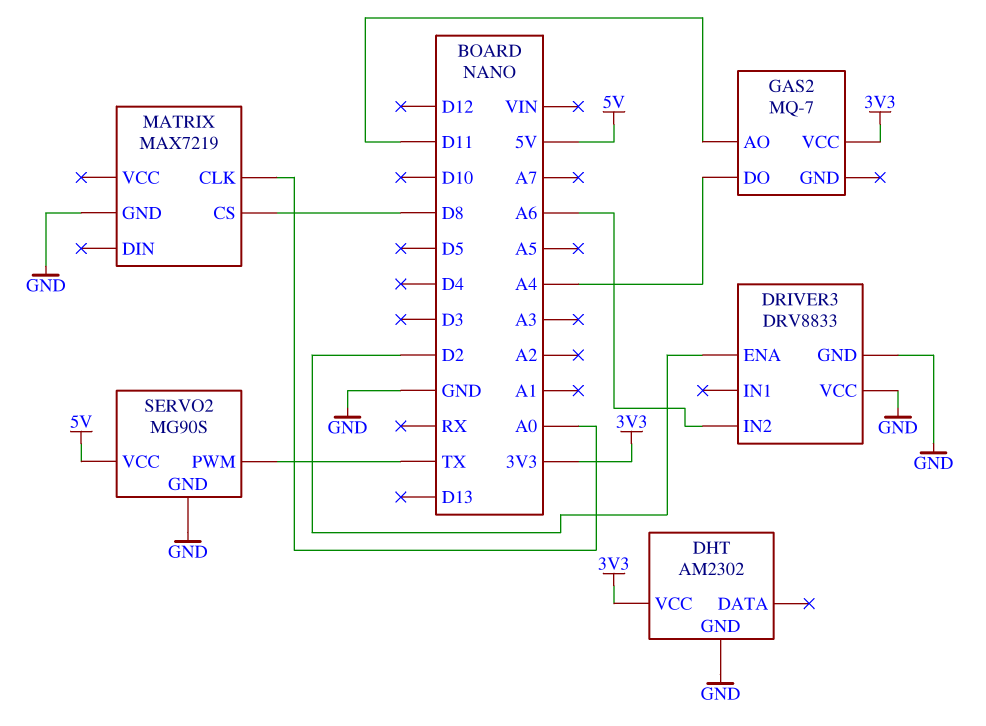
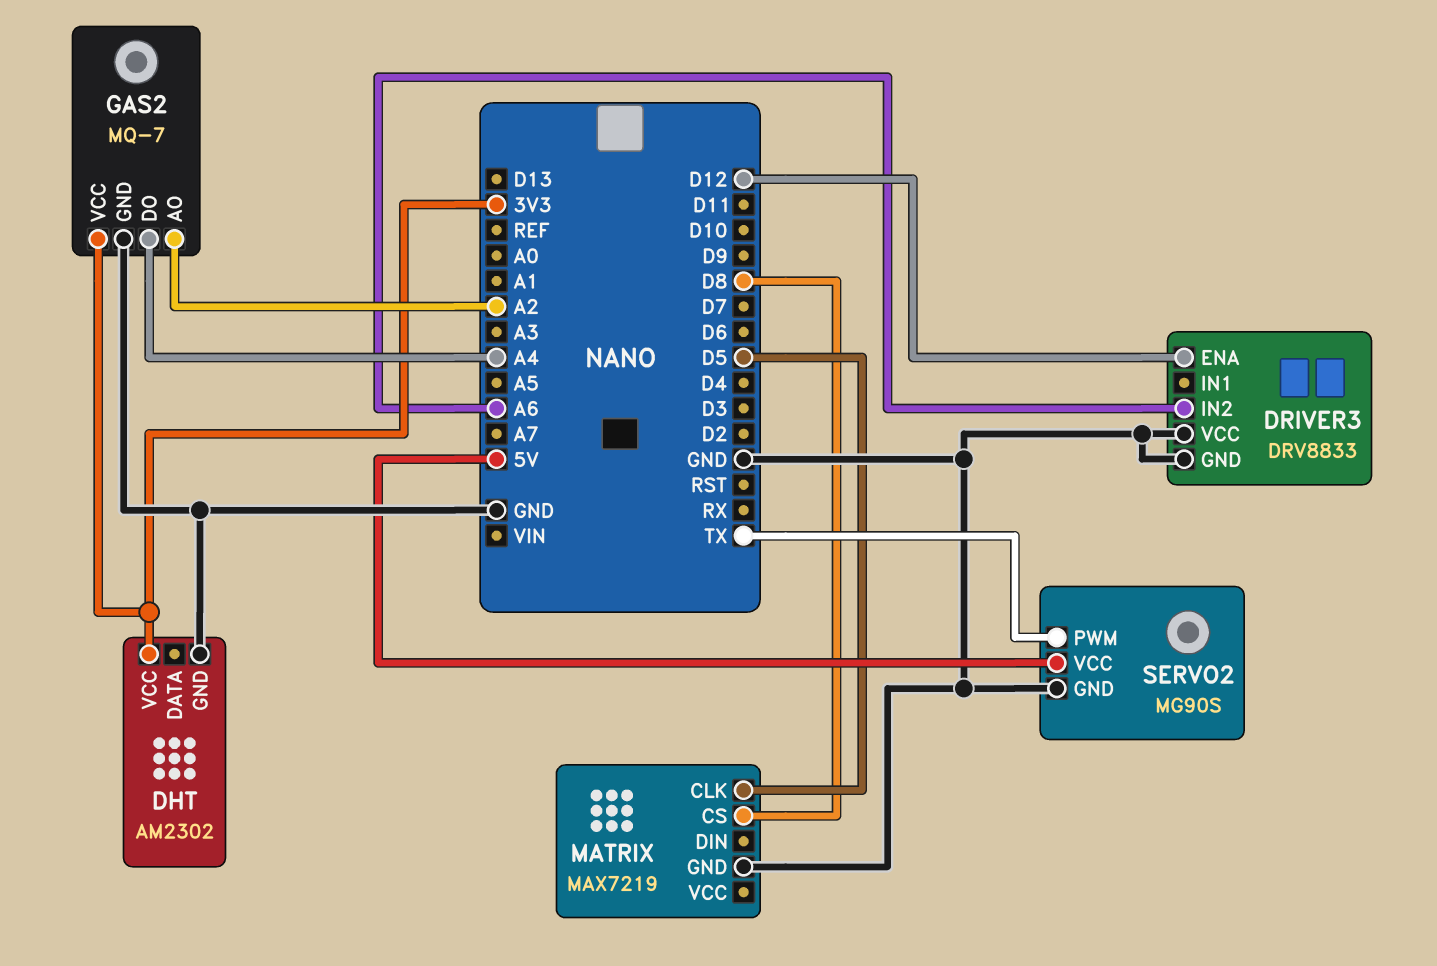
DRIVER3 pin ENA: D2 -> D12
GAS2 pin AO: D11 -> A2
GAS2 pin GND: none -> GND
MATRIX pin CLK: A0 -> D5

